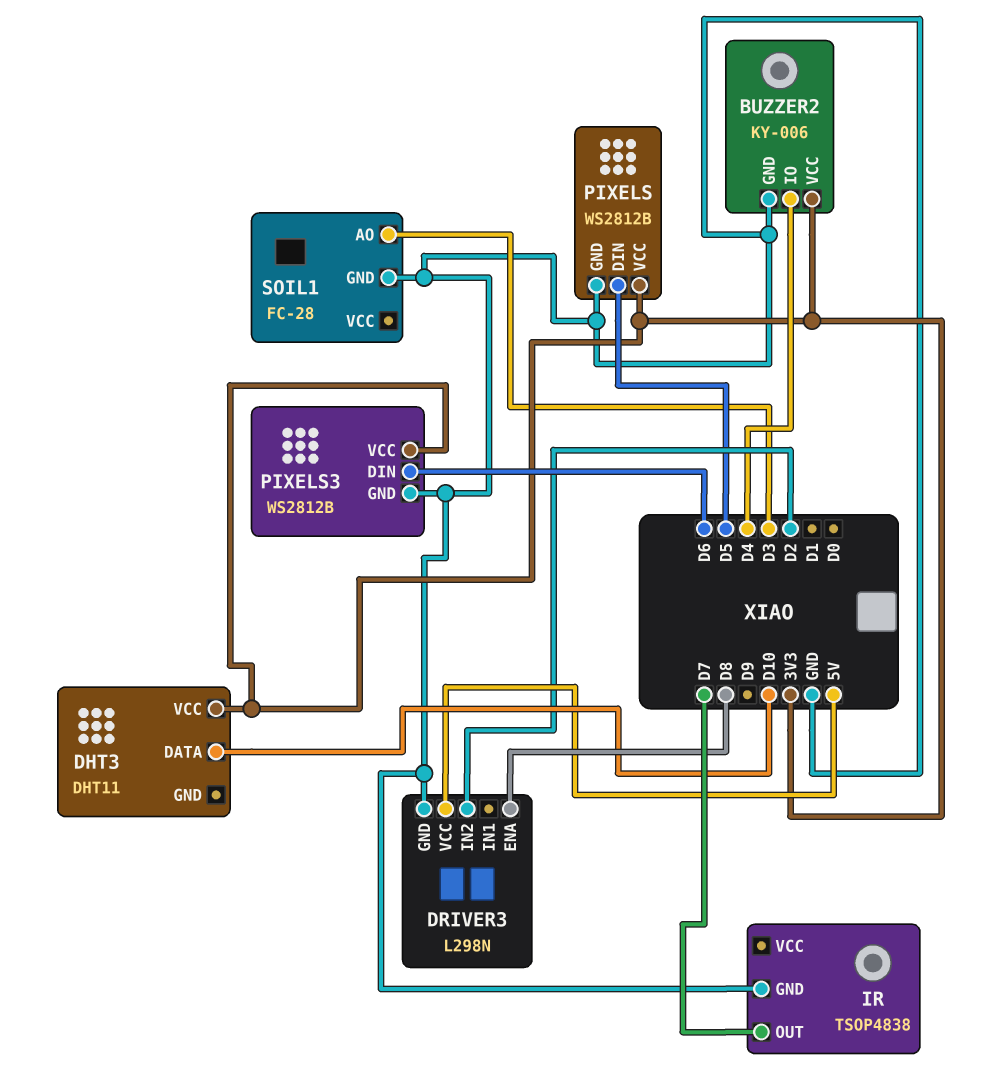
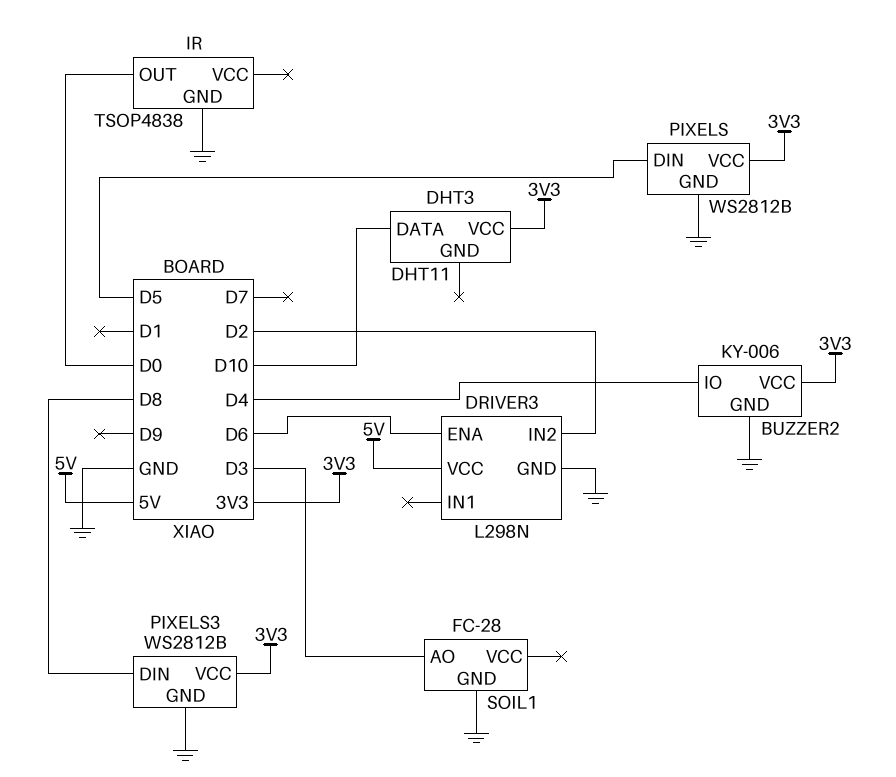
DRIVER3 pin ENA: D8 -> D6
IR pin OUT: D7 -> D0
PIXELS3 pin DIN: D6 -> D8

